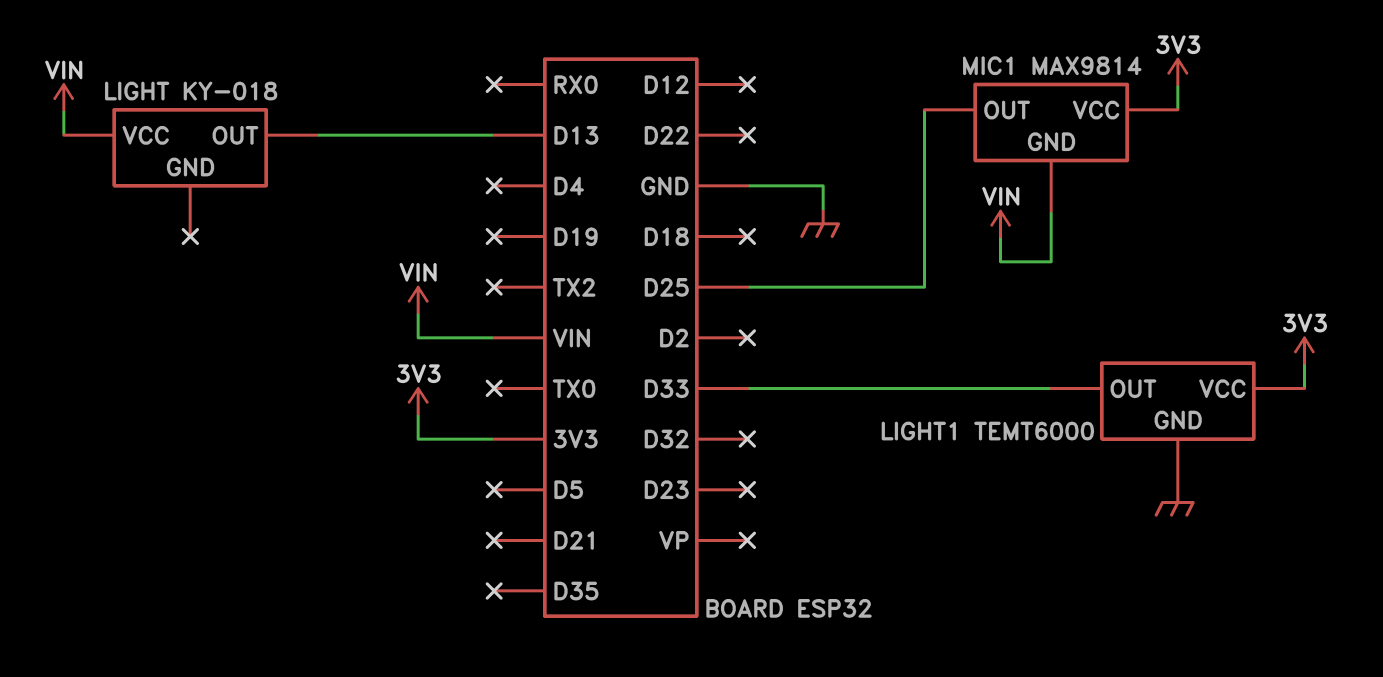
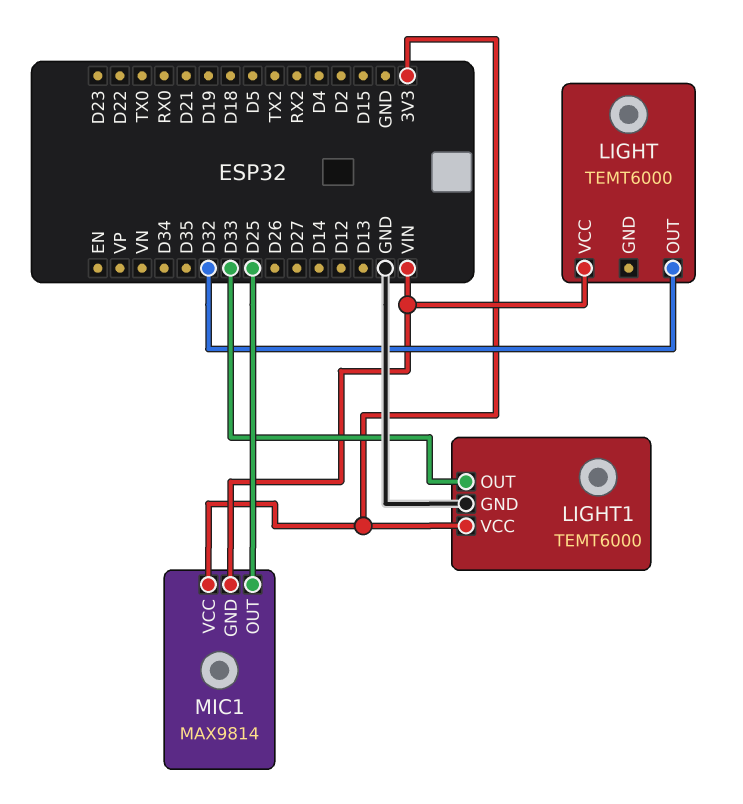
LIGHT: KY-018 -> TEMT6000
LIGHT pin OUT: D13 -> D32

